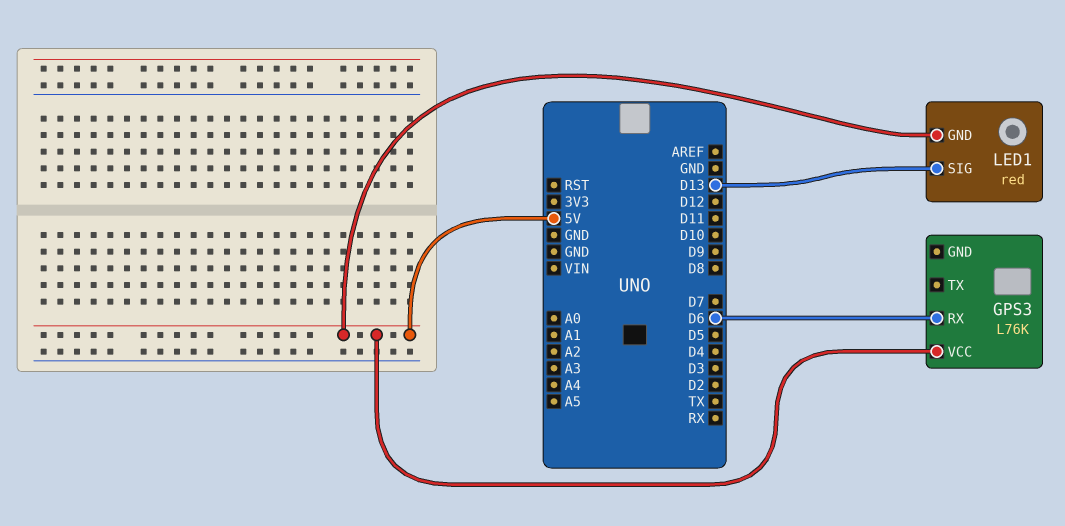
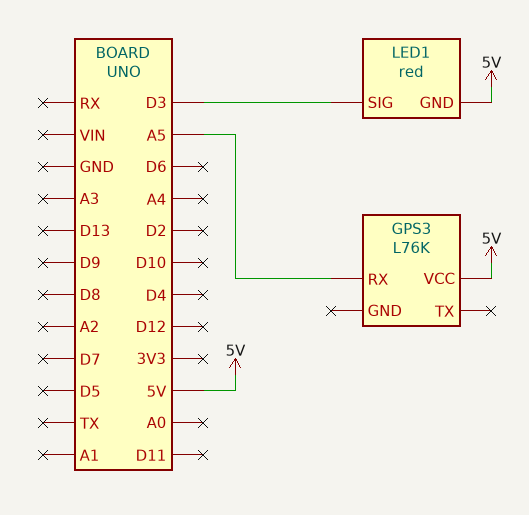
GPS3 pin RX: D6 -> A5
LED1 pin SIG: D13 -> D3

